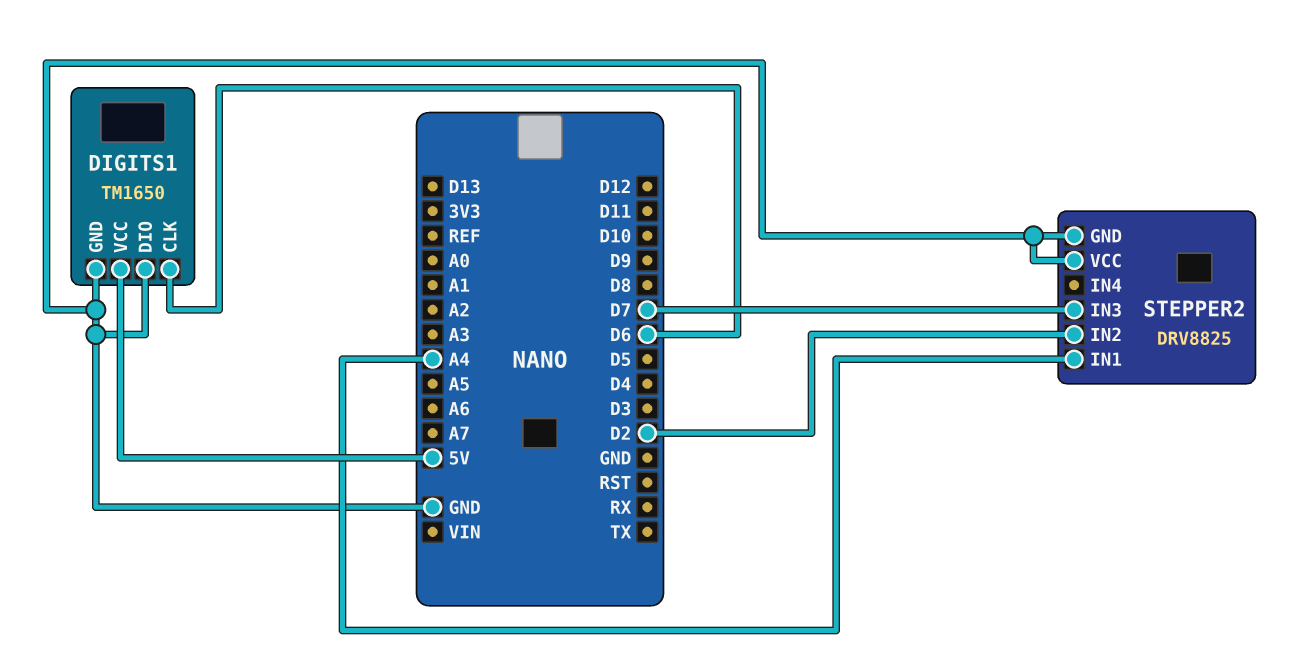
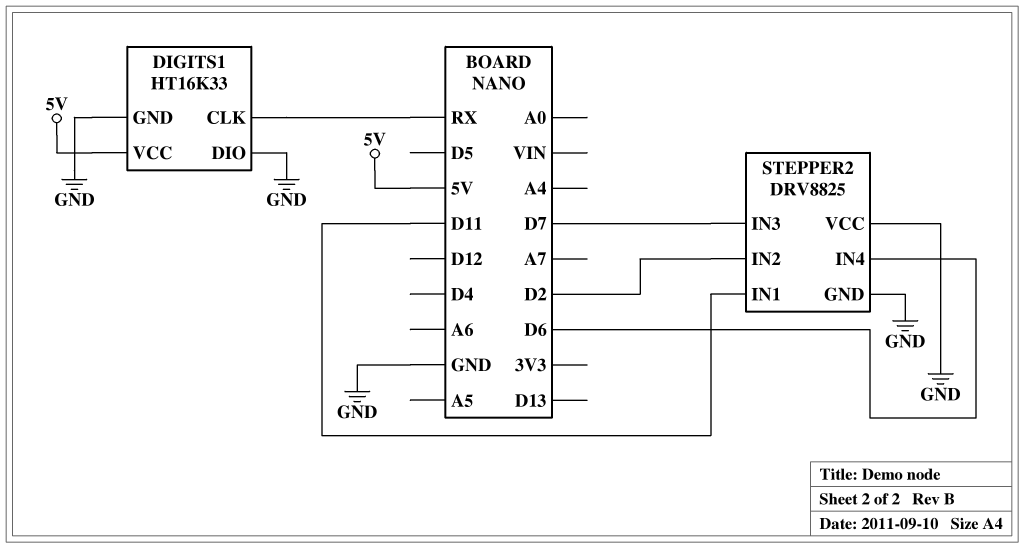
DIGITS1: TM1650 -> HT16K33
DIGITS1 pin CLK: D6 -> RX
STEPPER2 pin IN1: A4 -> D11
STEPPER2 pin IN4: none -> D6

